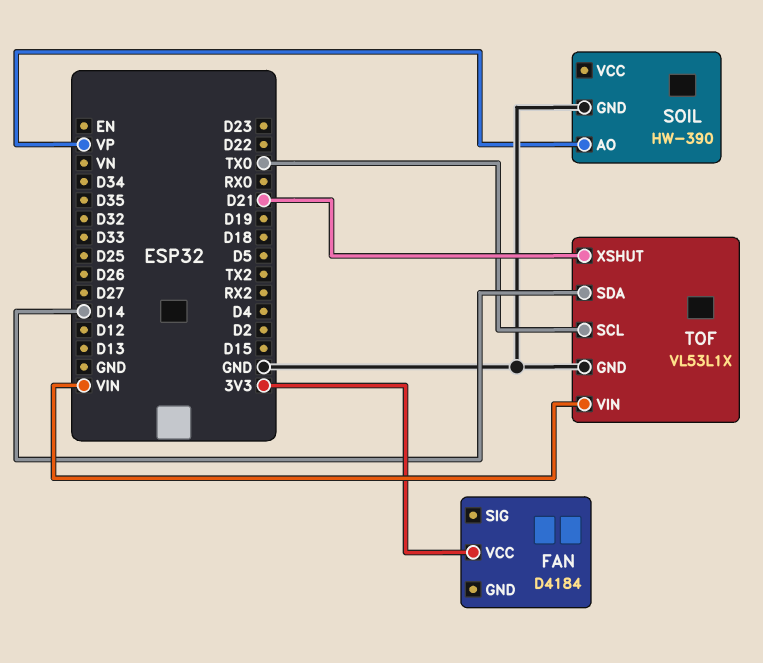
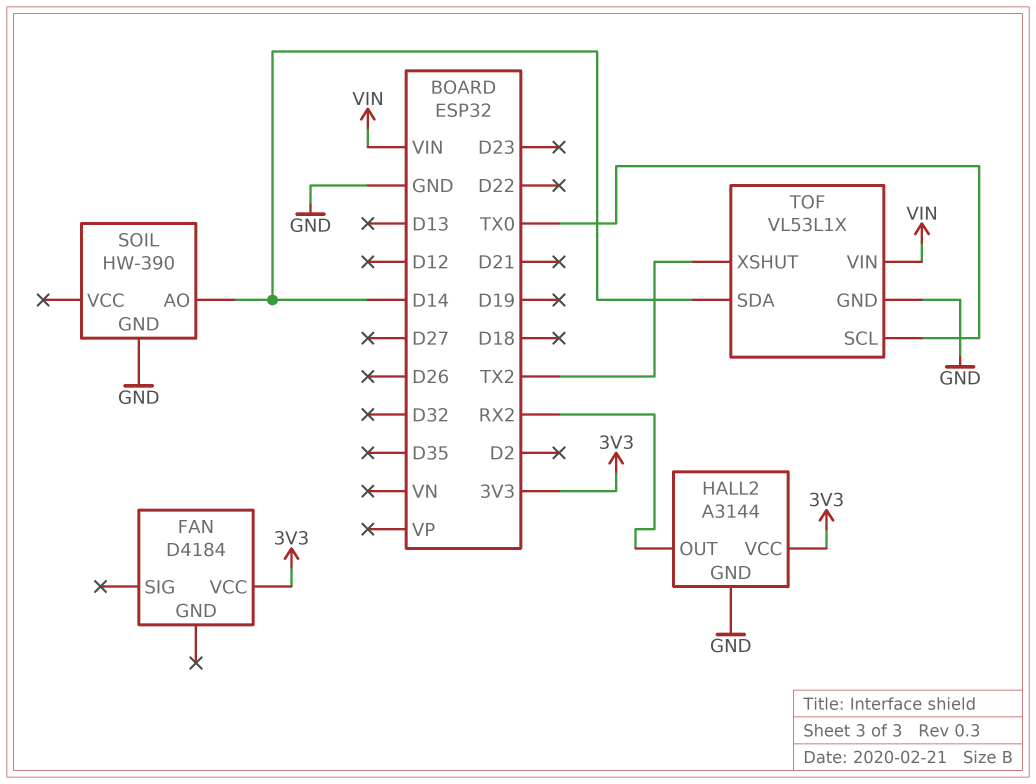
HALL2: none -> A3144
HALL2 pin GND: none -> GND
HALL2 pin OUT: none -> RX2
HALL2 pin VCC: none -> 3V3
SOIL pin AO: VP -> D14
TOF pin XSHUT: D21 -> TX2

